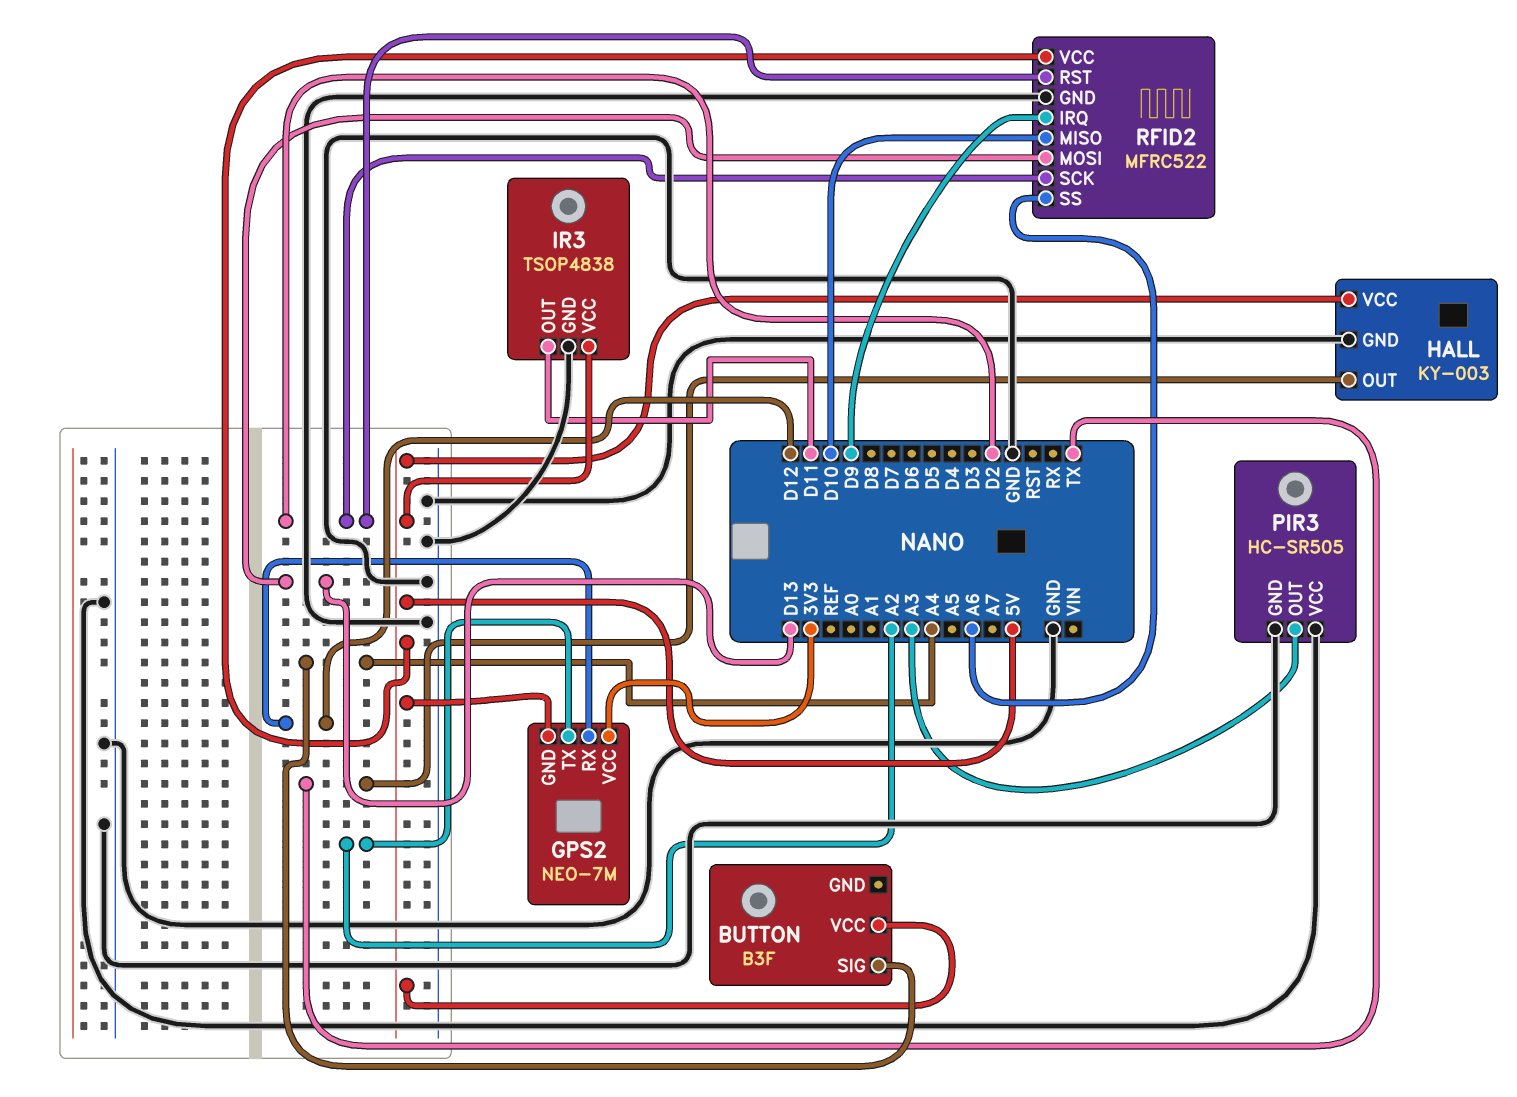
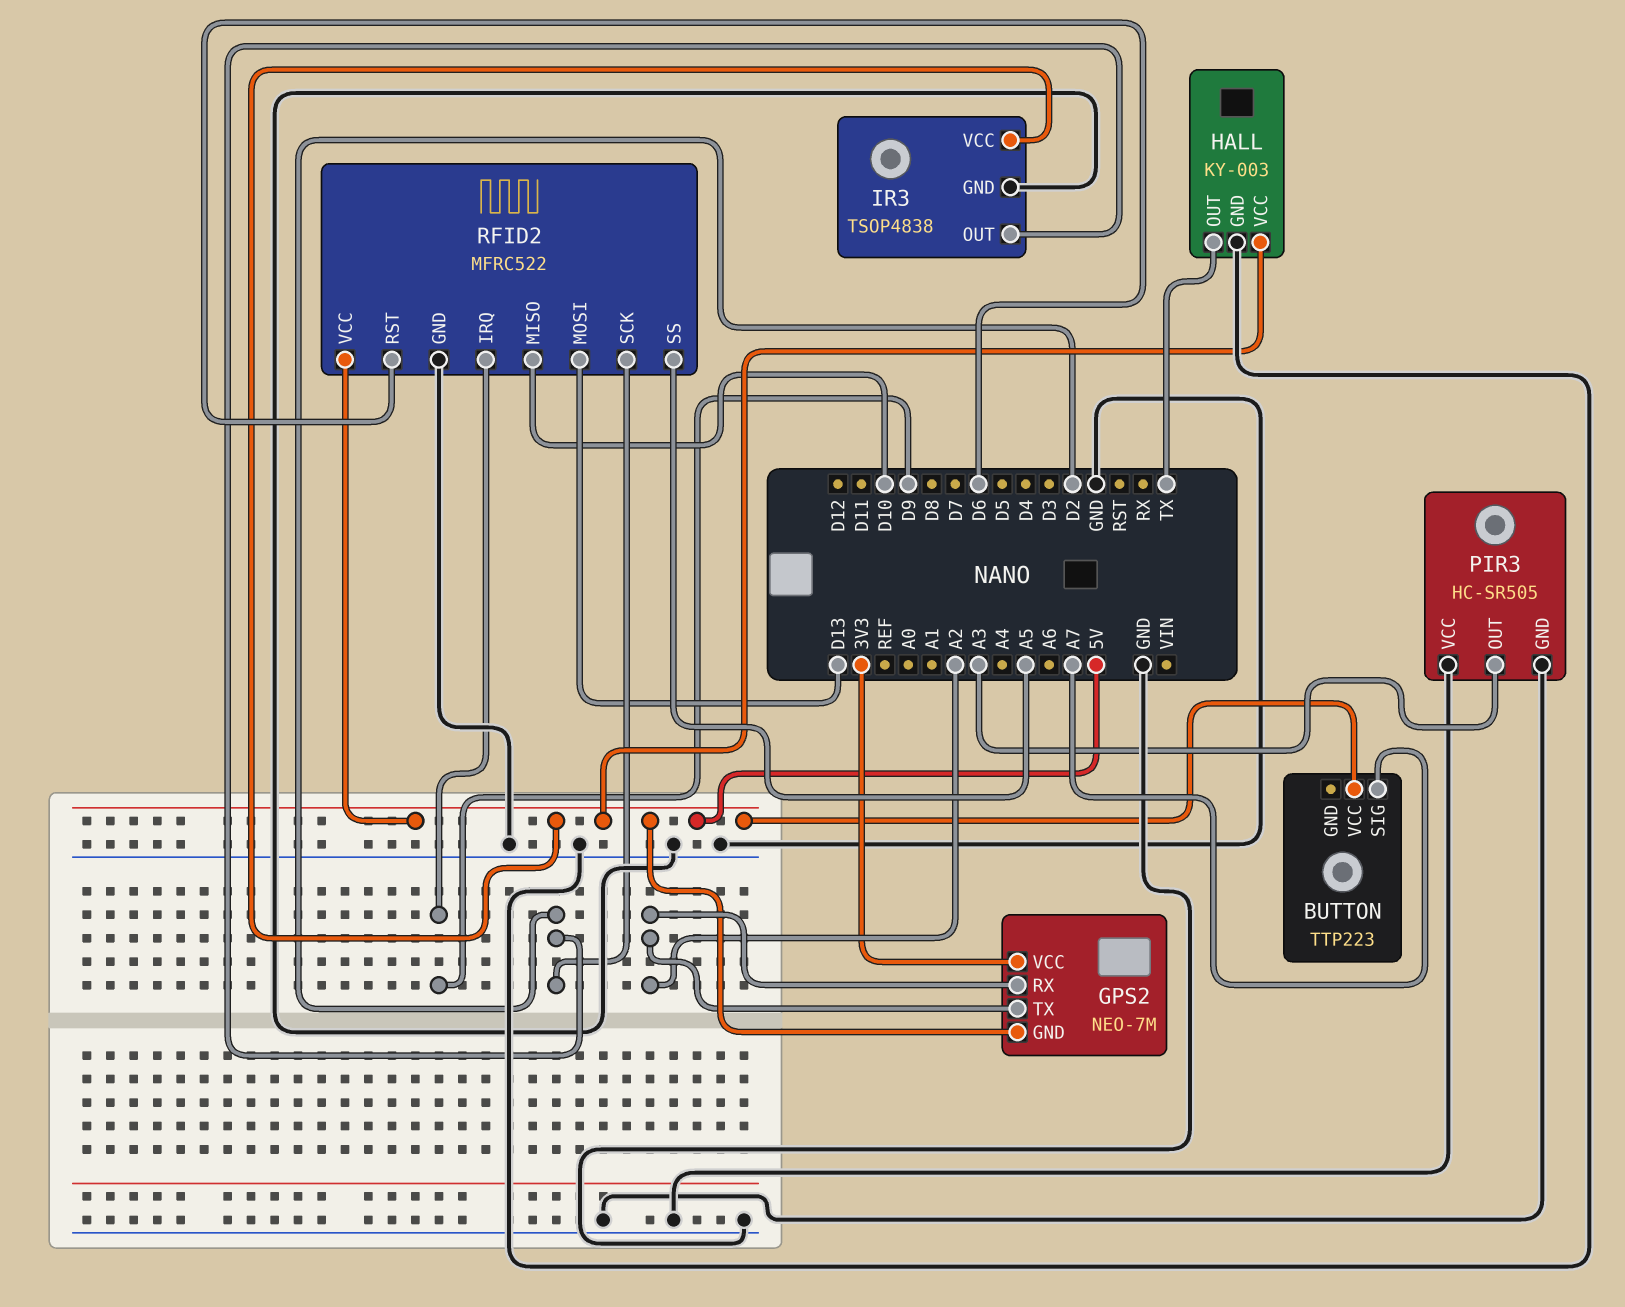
BUTTON: B3F -> TTP223
BUTTON pin SIG: A4 -> A7
GPS2 pin RX: D12 -> A2
IR3 pin OUT: D11 -> D2
RFID2 pin RST: D2 -> D6
RFID2 pin SS: A6 -> A5

